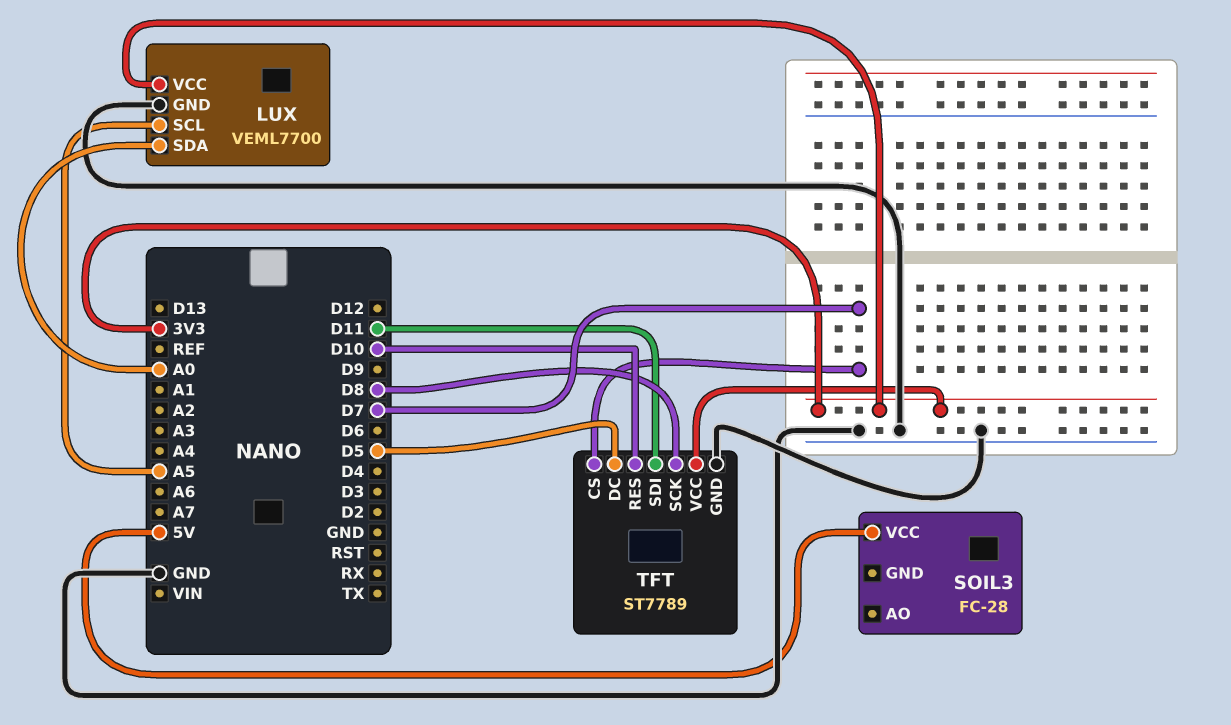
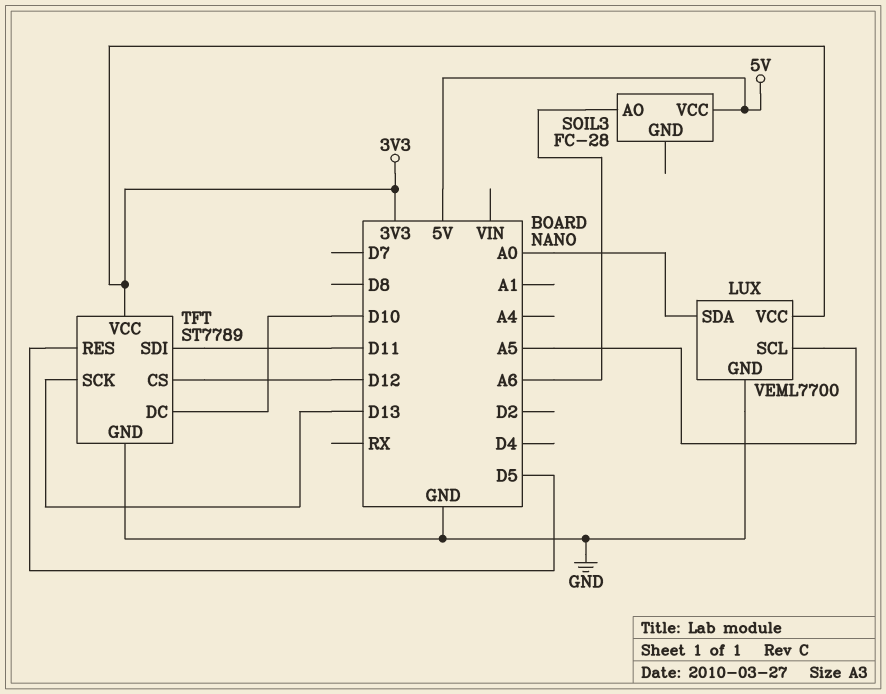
SOIL3 pin AO: none -> A6
TFT pin CS: D7 -> D12
TFT pin DC: D5 -> D10
TFT pin RES: D10 -> D5
TFT pin SCK: D8 -> D13

